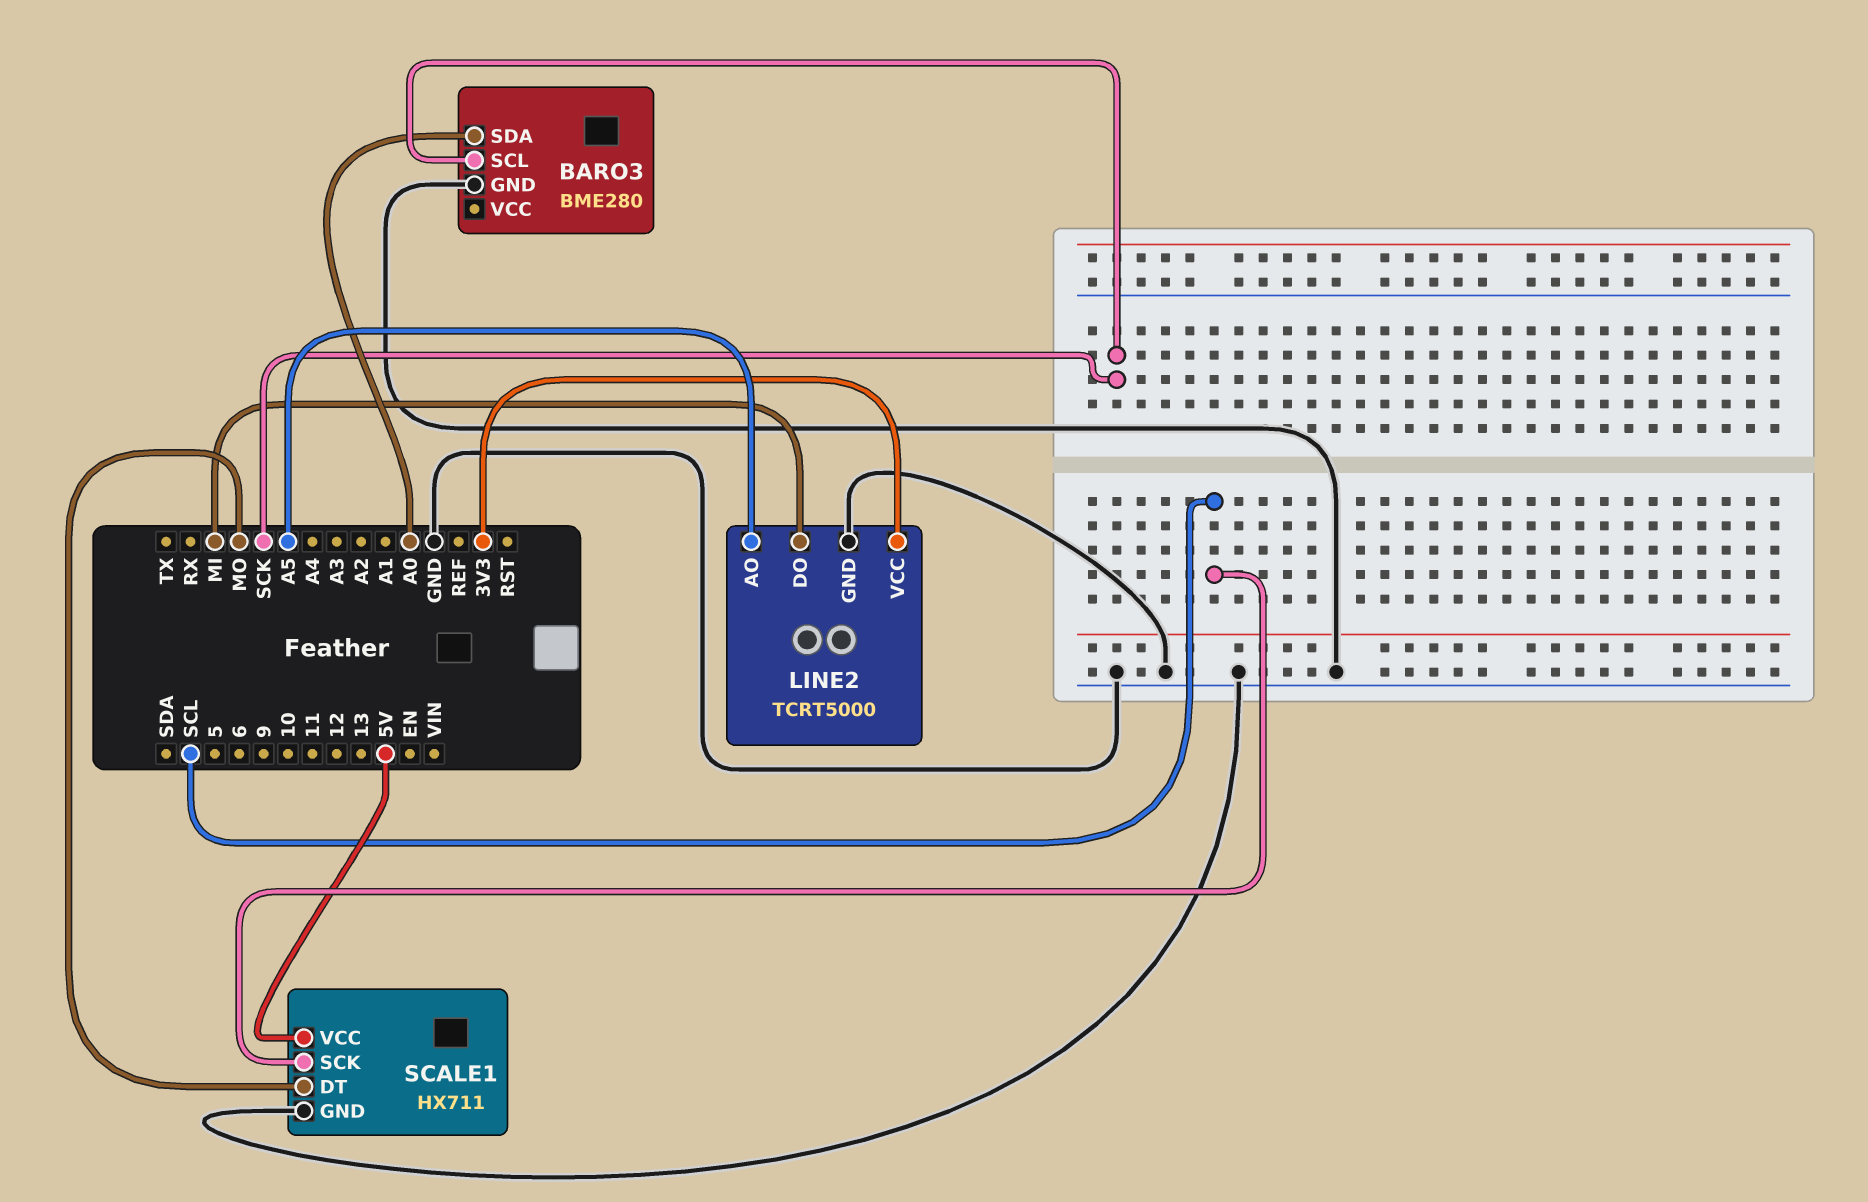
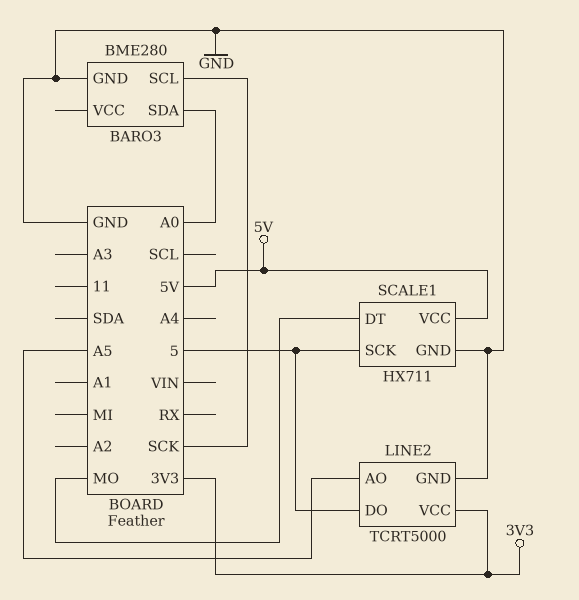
LINE2 pin DO: MI -> 5
SCALE1 pin SCK: SCL -> 5

